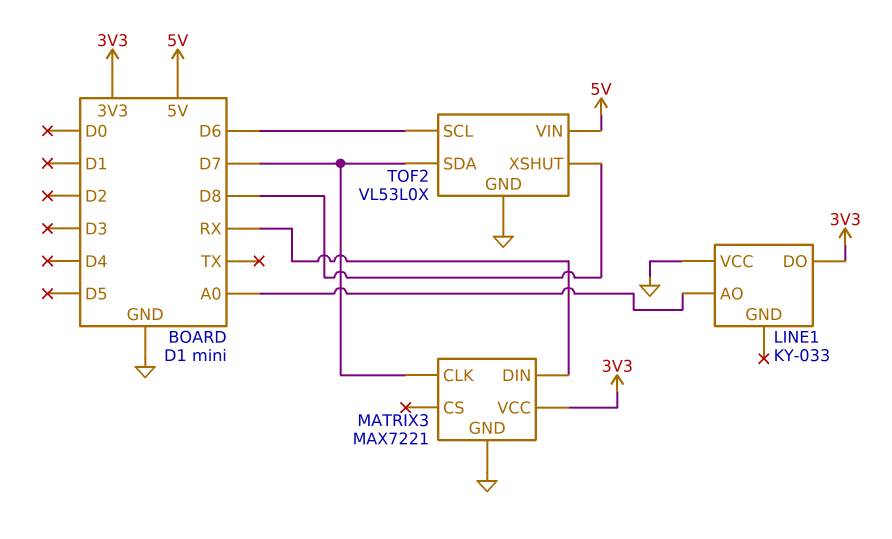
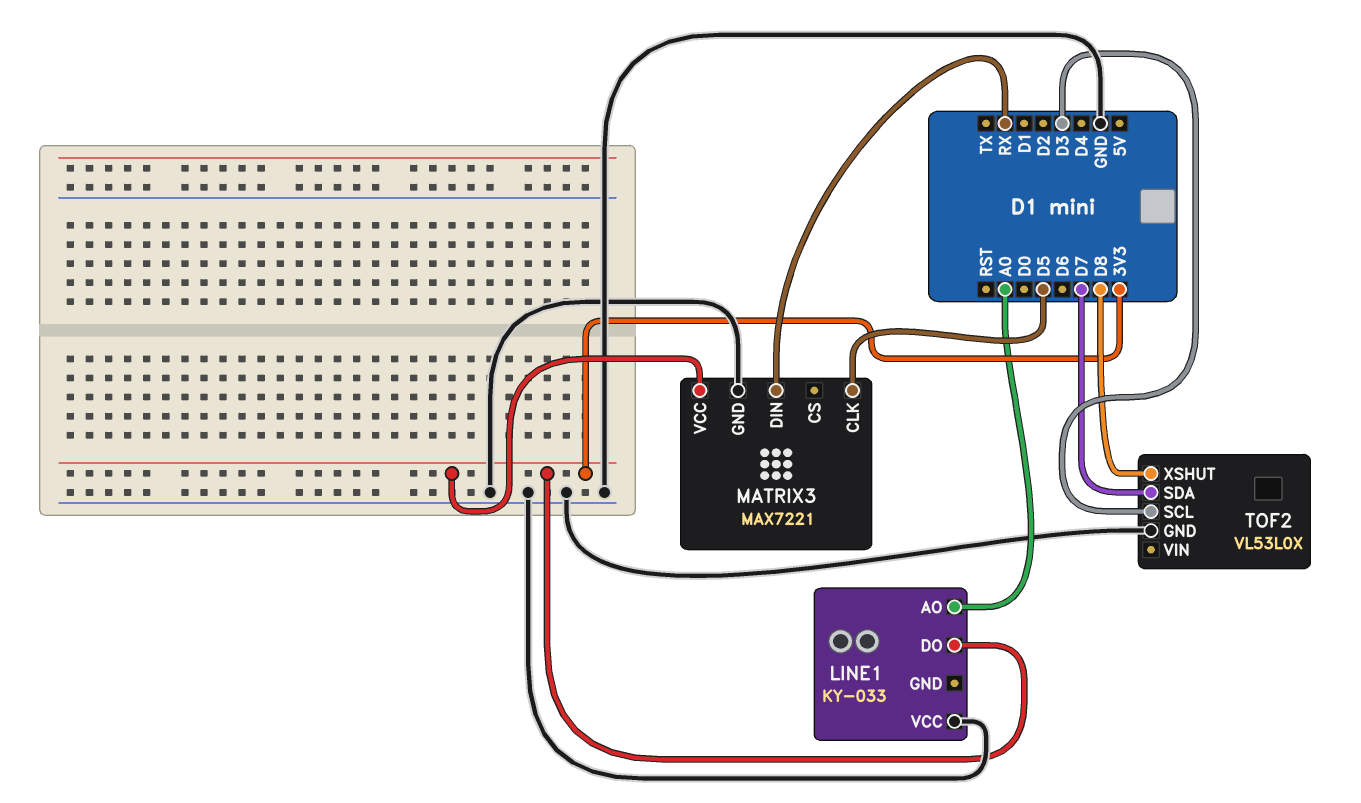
MATRIX3 pin CLK: D7 -> D5
TOF2 pin SCL: D6 -> D3
TOF2 pin VIN: 5V -> none

